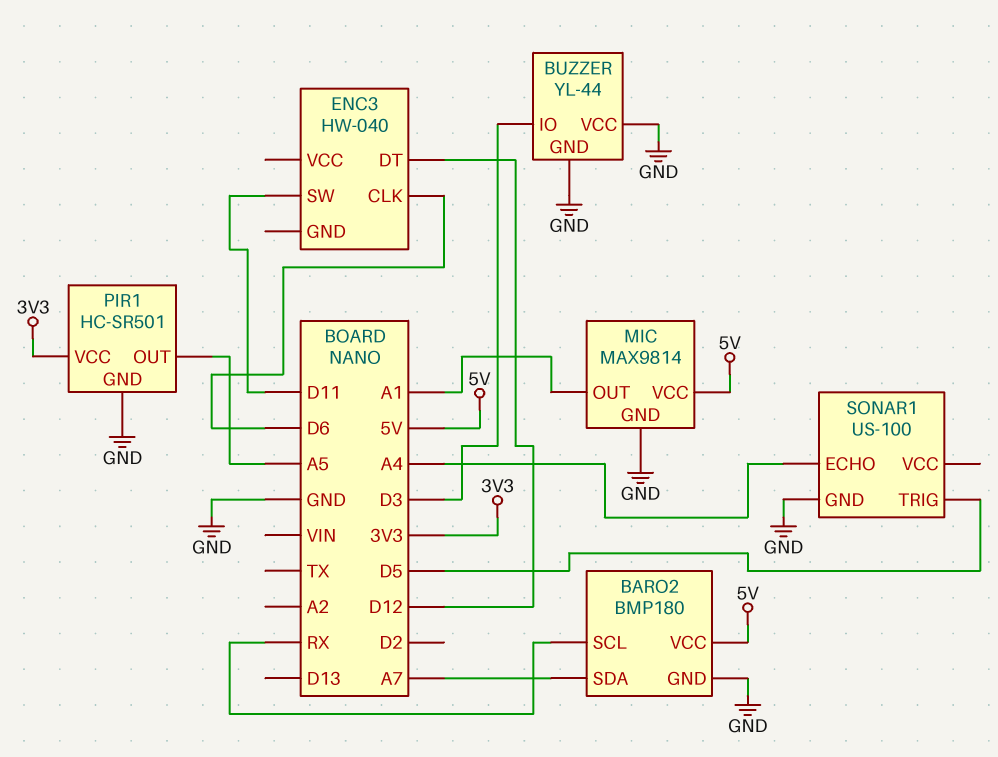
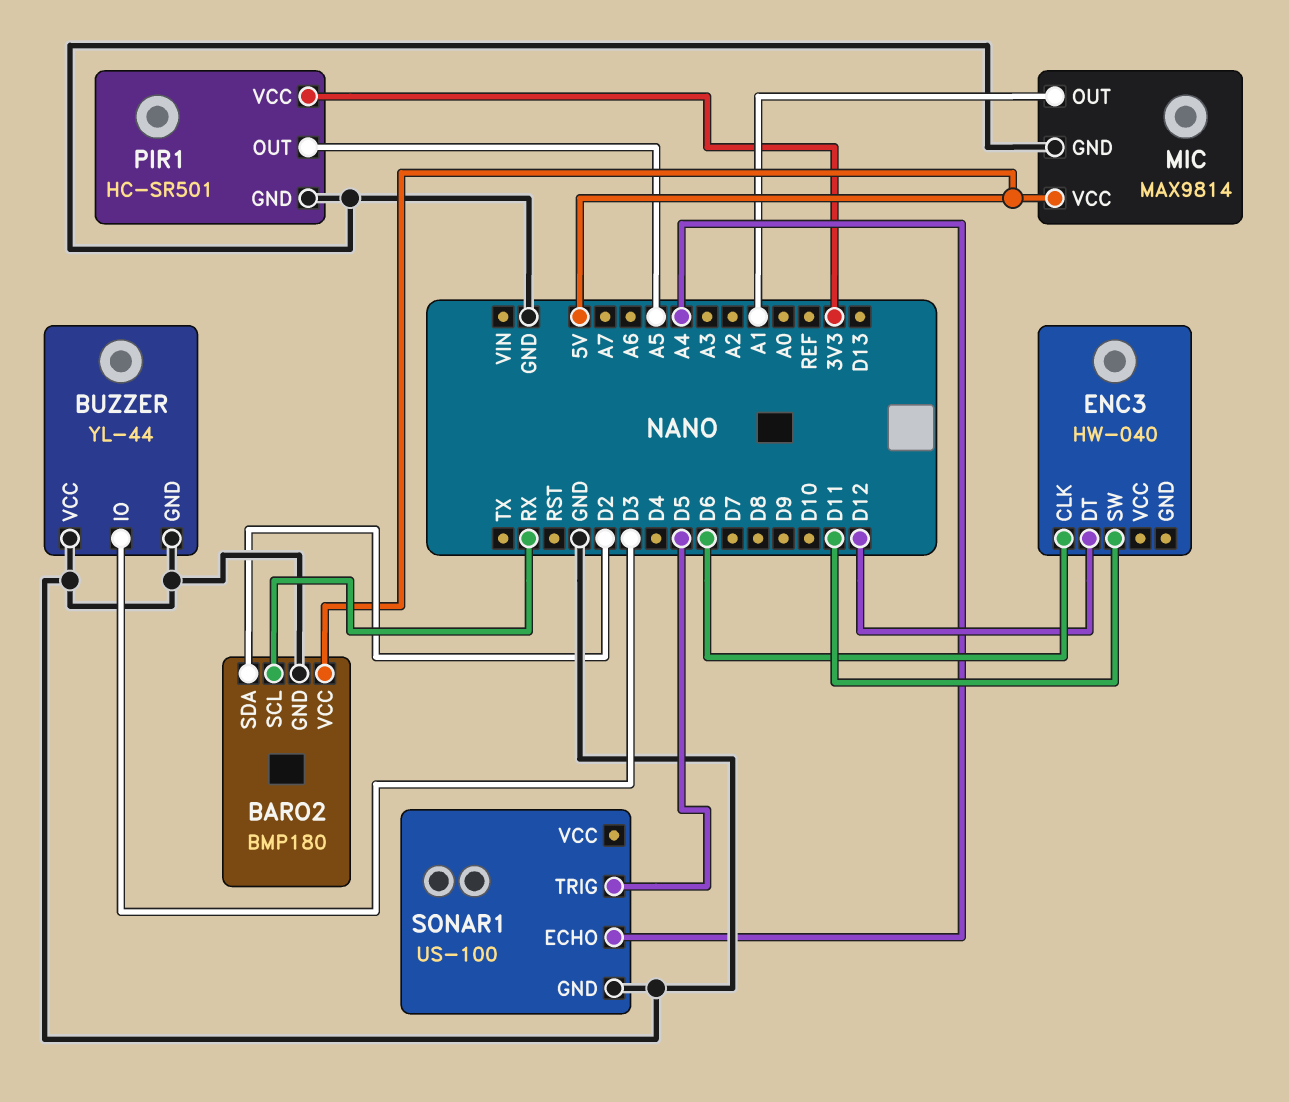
BARO2 pin SDA: A7 -> D2

